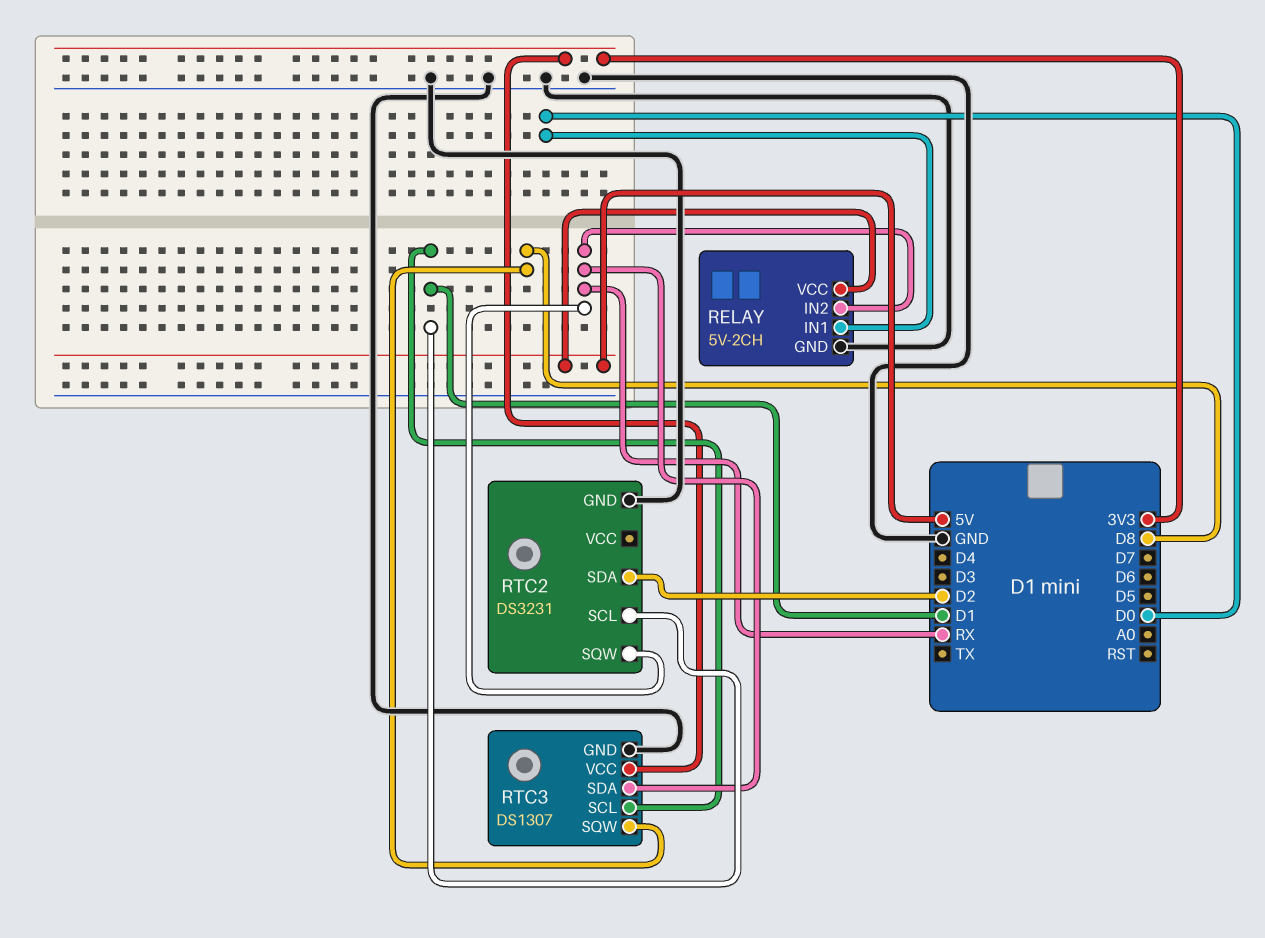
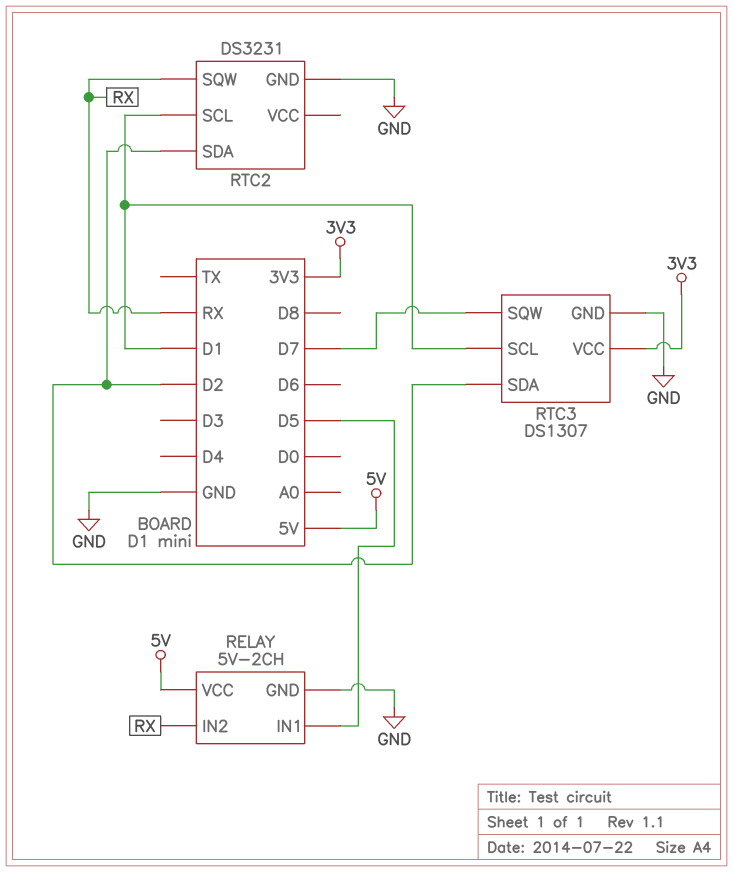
RELAY pin IN1: D0 -> D5
RTC3 pin SDA: RX -> D2
RTC3 pin SQW: D8 -> D7

